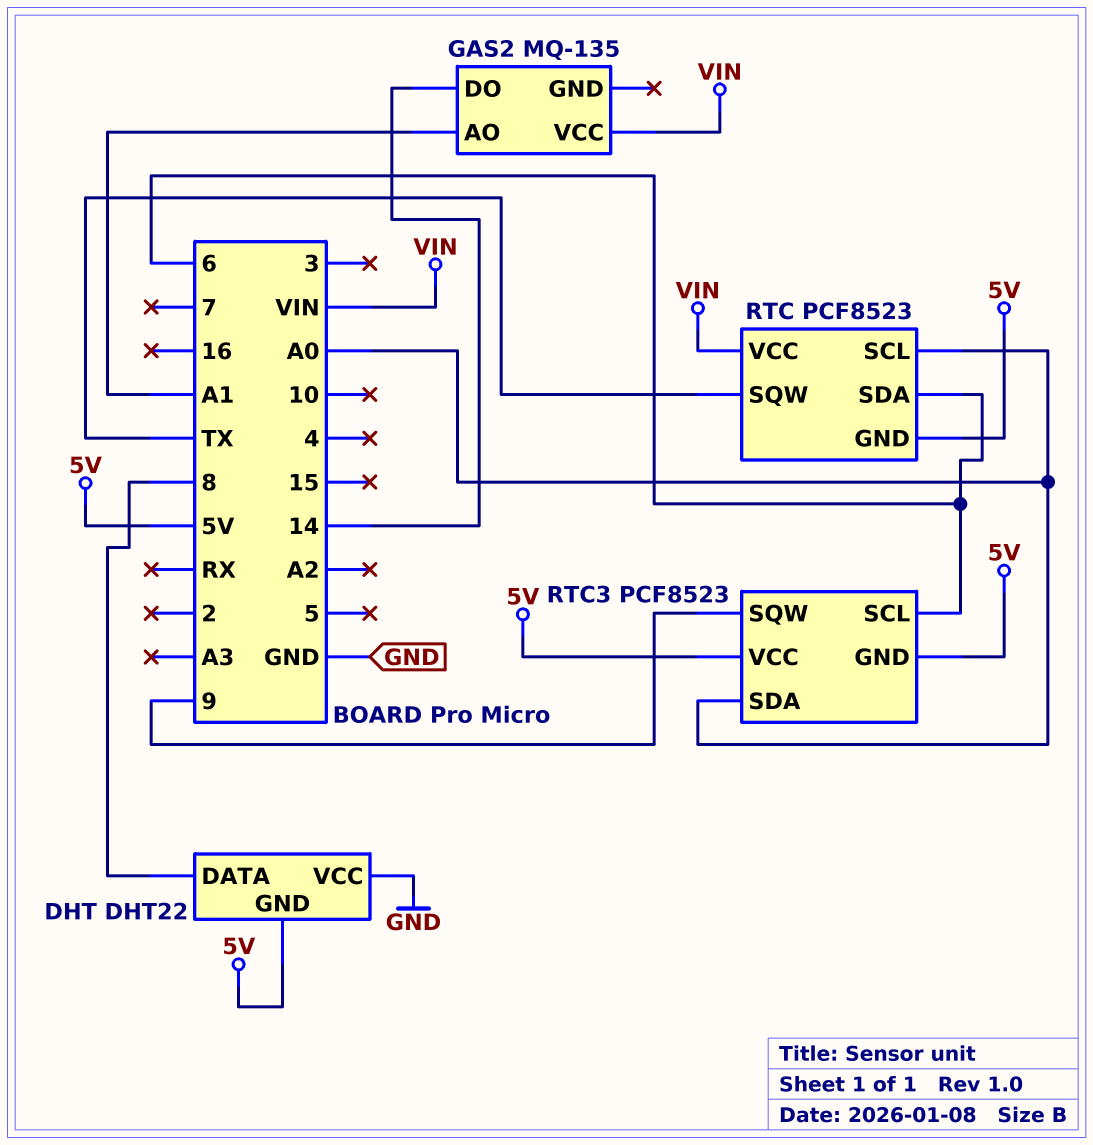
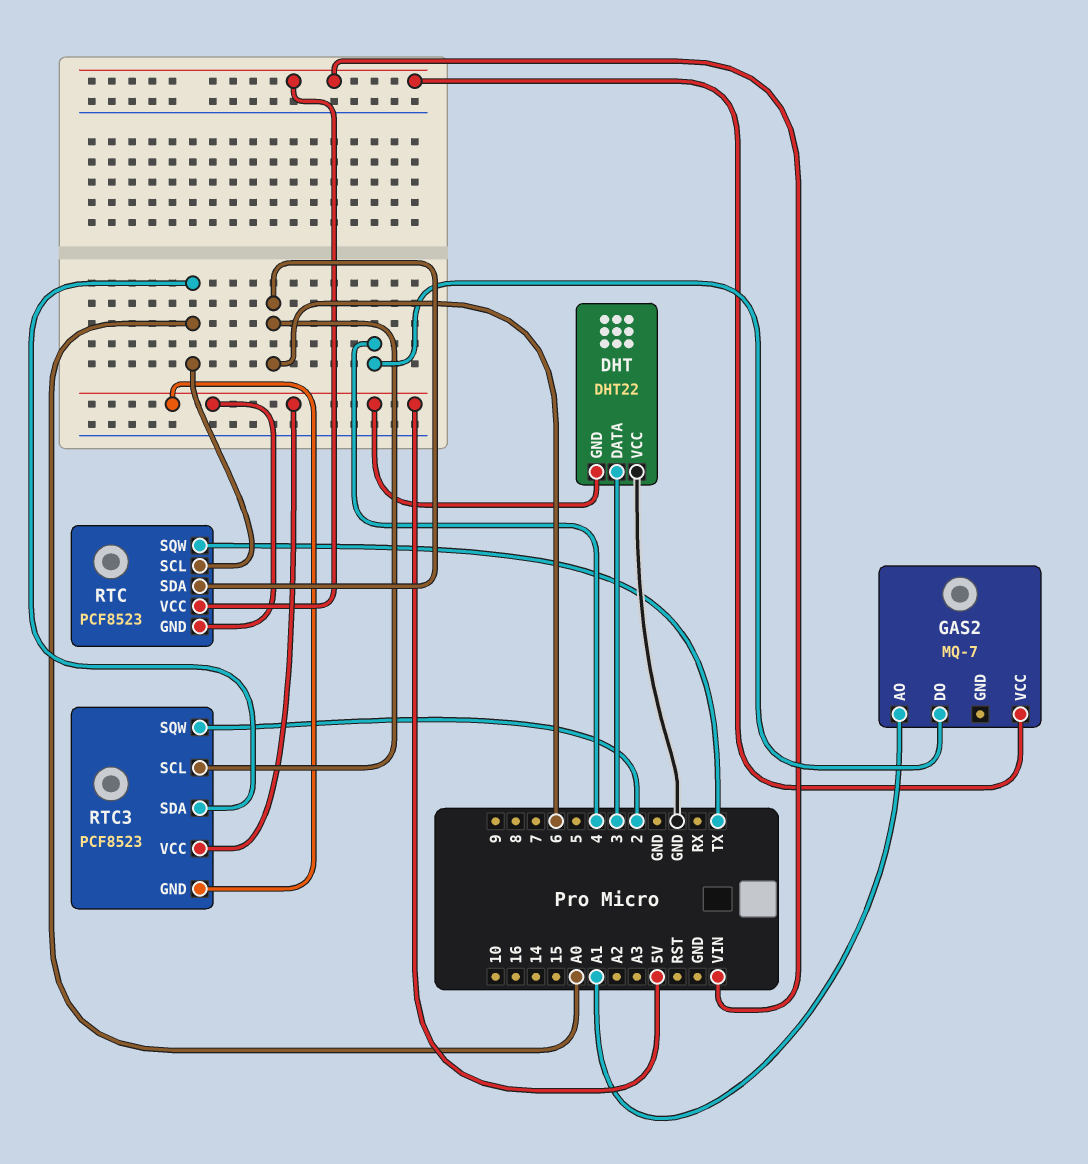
DHT pin DATA: 8 -> 3
GAS2: MQ-135 -> MQ-7
GAS2 pin DO: 14 -> 4
RTC3 pin SQW: 9 -> 2

